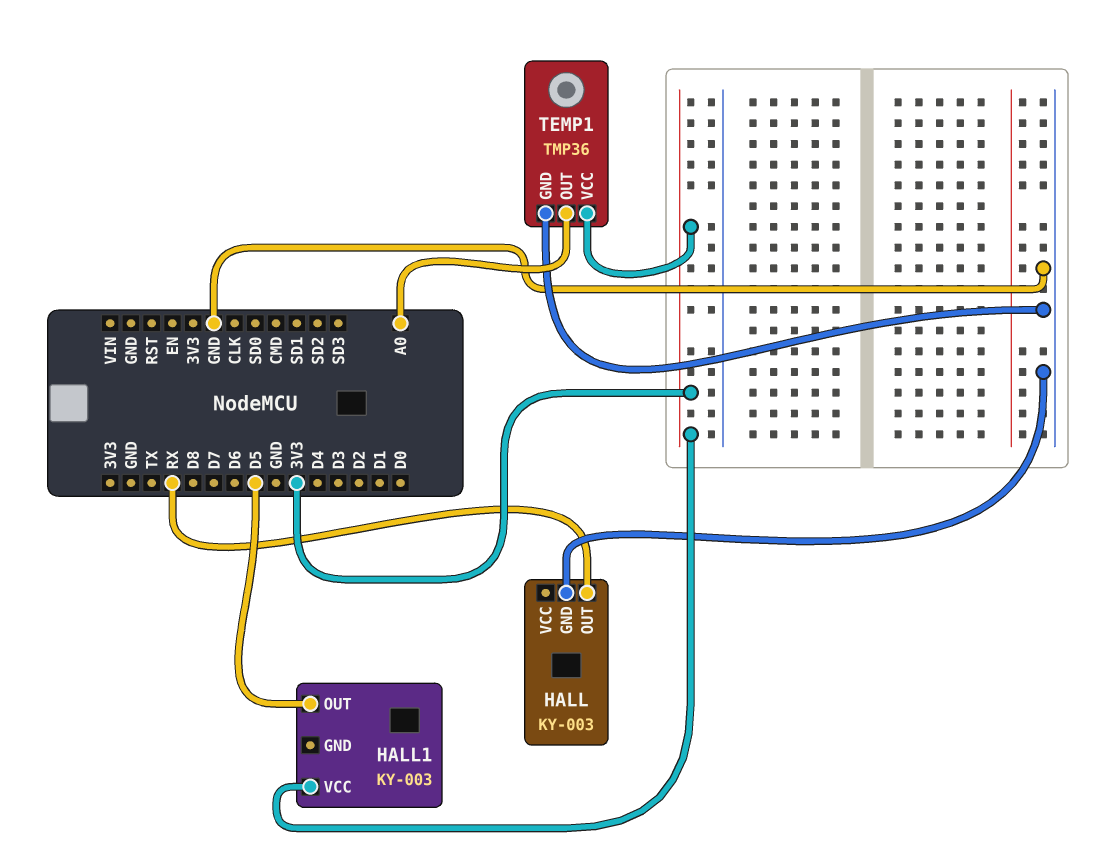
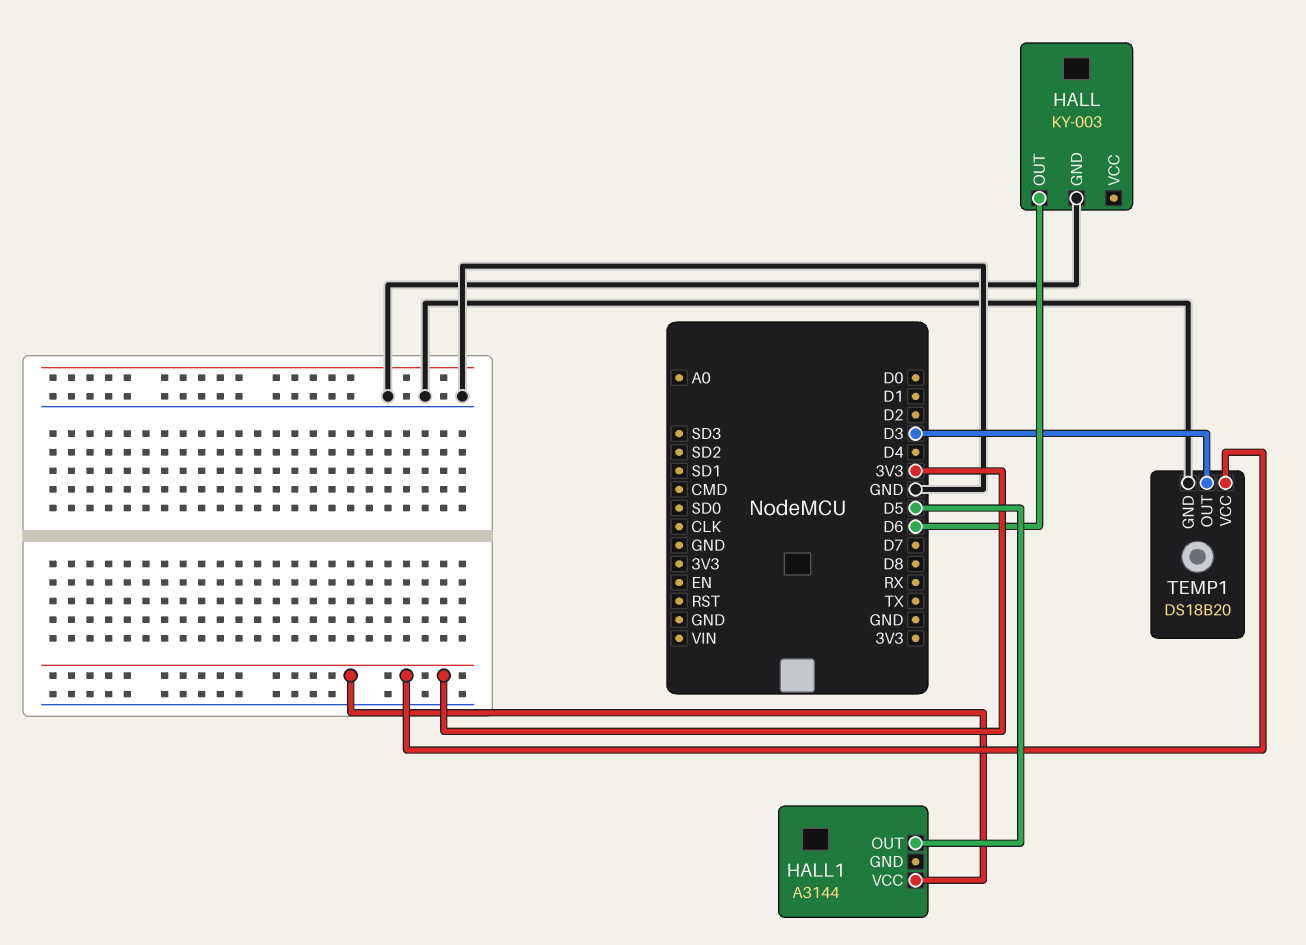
HALL pin OUT: RX -> D6
HALL1: KY-003 -> A3144
TEMP1: TMP36 -> DS18B20
TEMP1 pin OUT: A0 -> D3

